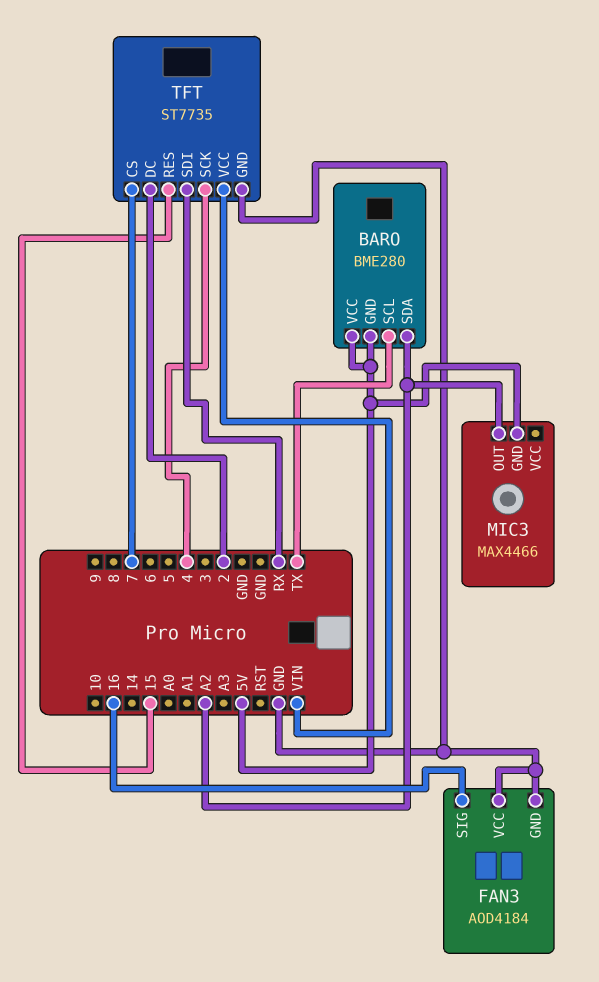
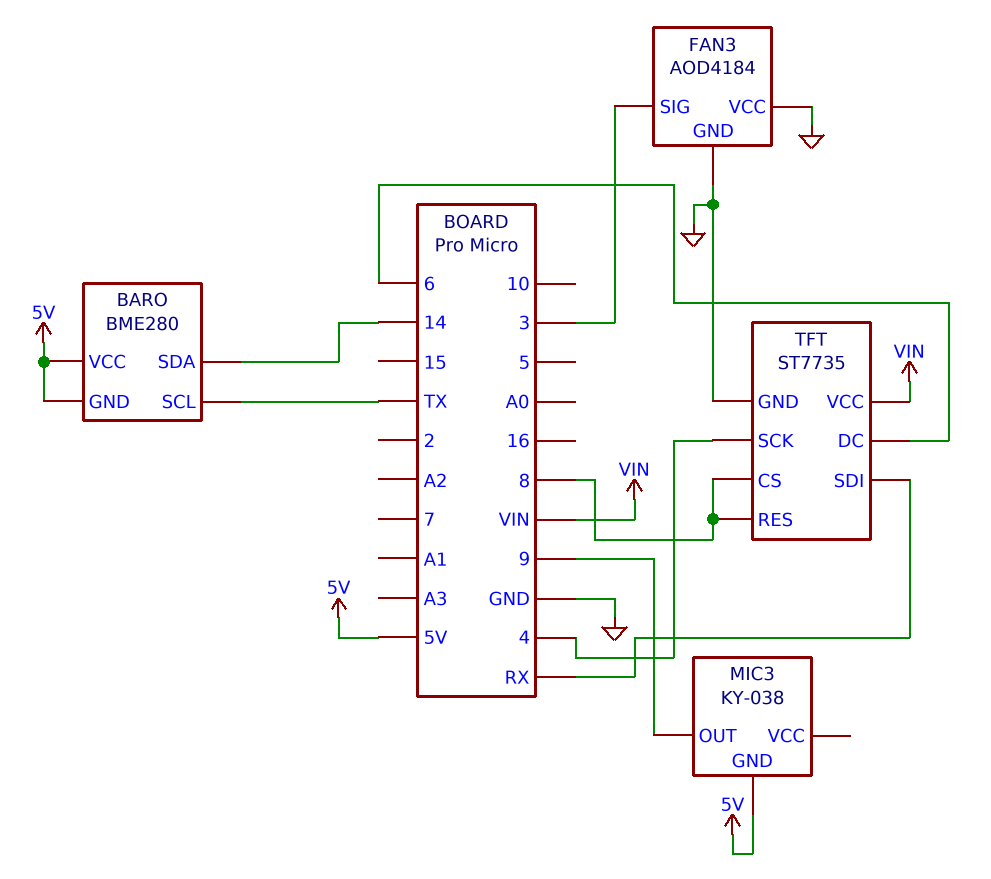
BARO pin SDA: A2 -> 14
FAN3 pin SIG: 16 -> 3
MIC3: MAX4466 -> KY-038
MIC3 pin OUT: A2 -> 9
TFT pin CS: 7 -> 8
TFT pin DC: 2 -> 6
TFT pin RES: 15 -> 8

